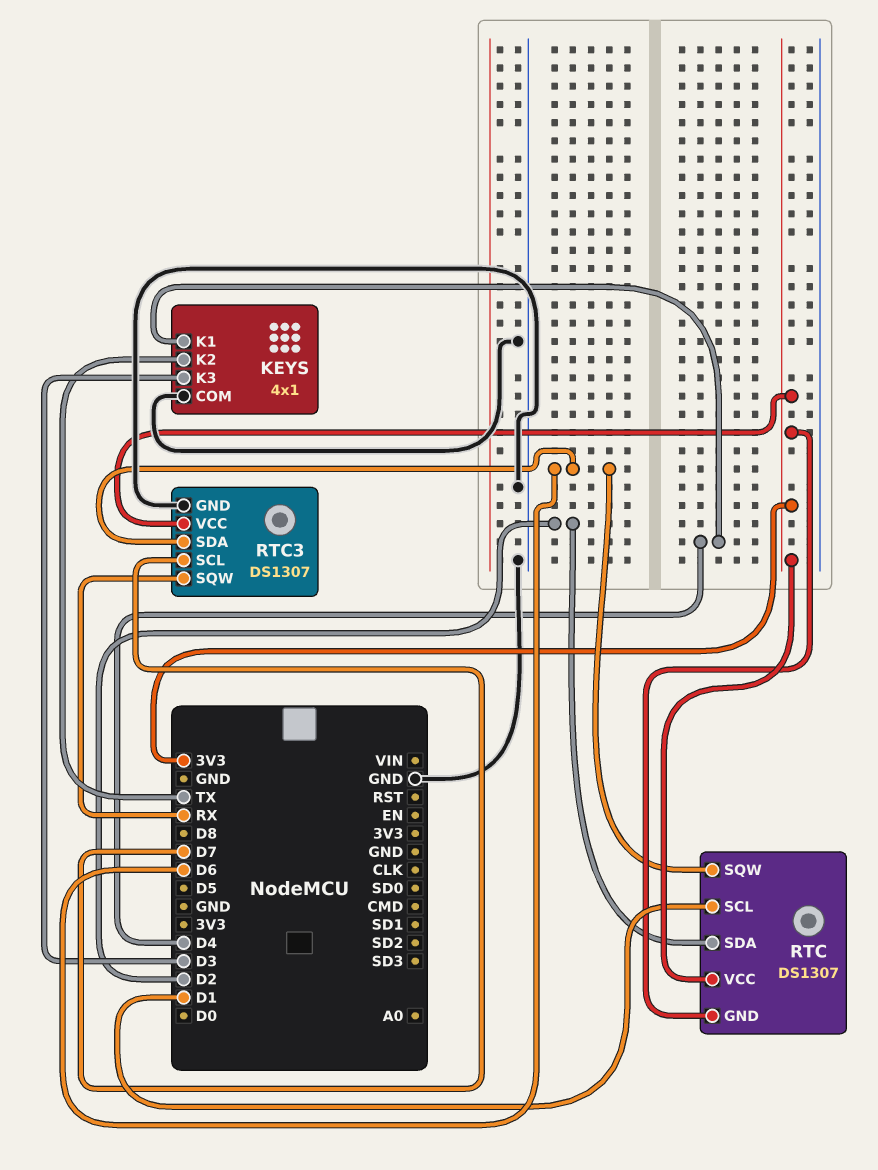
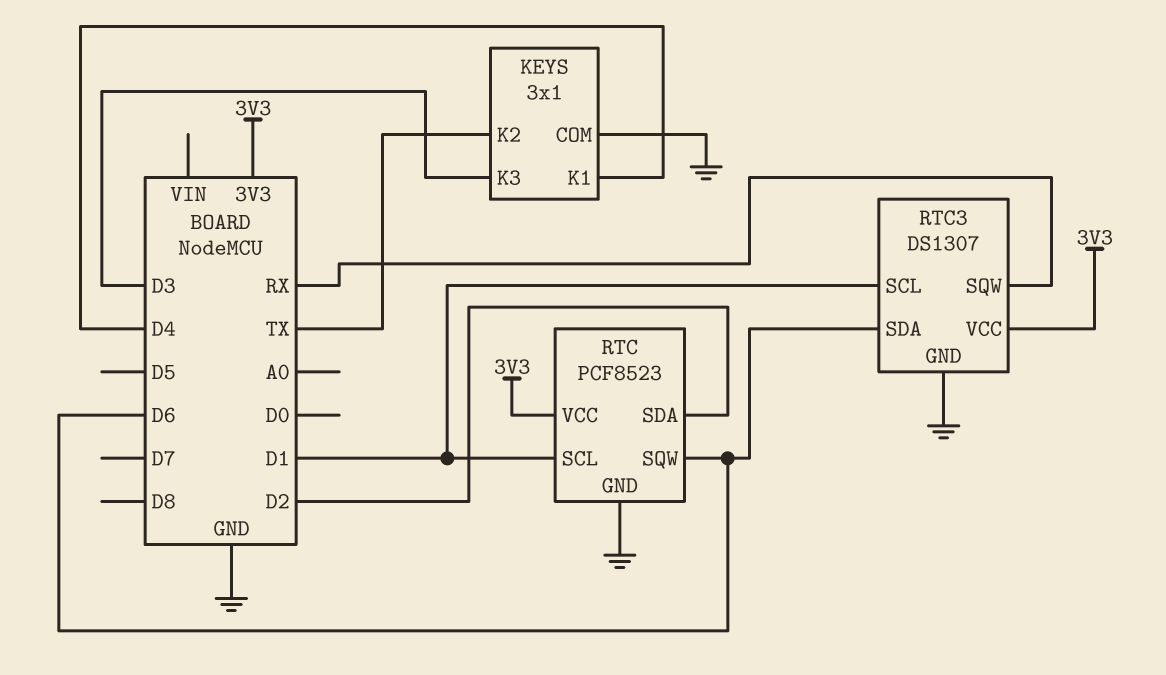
KEYS: 4x1 -> 3x1
RTC: DS1307 -> PCF8523
RTC pin GND: 3V3 -> GND
RTC3 pin SCL: D7 -> D1

